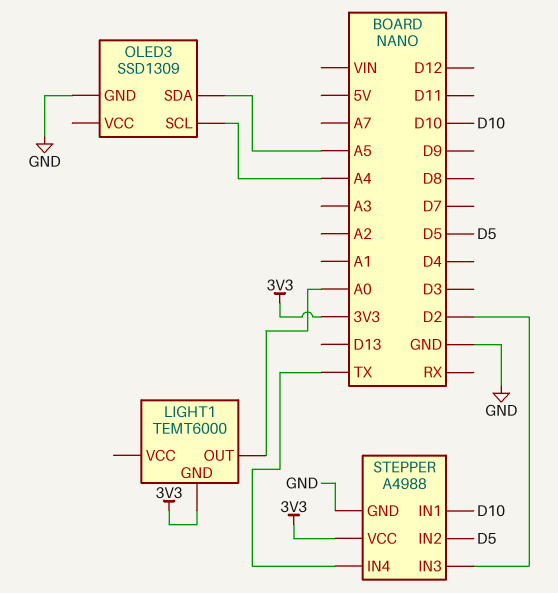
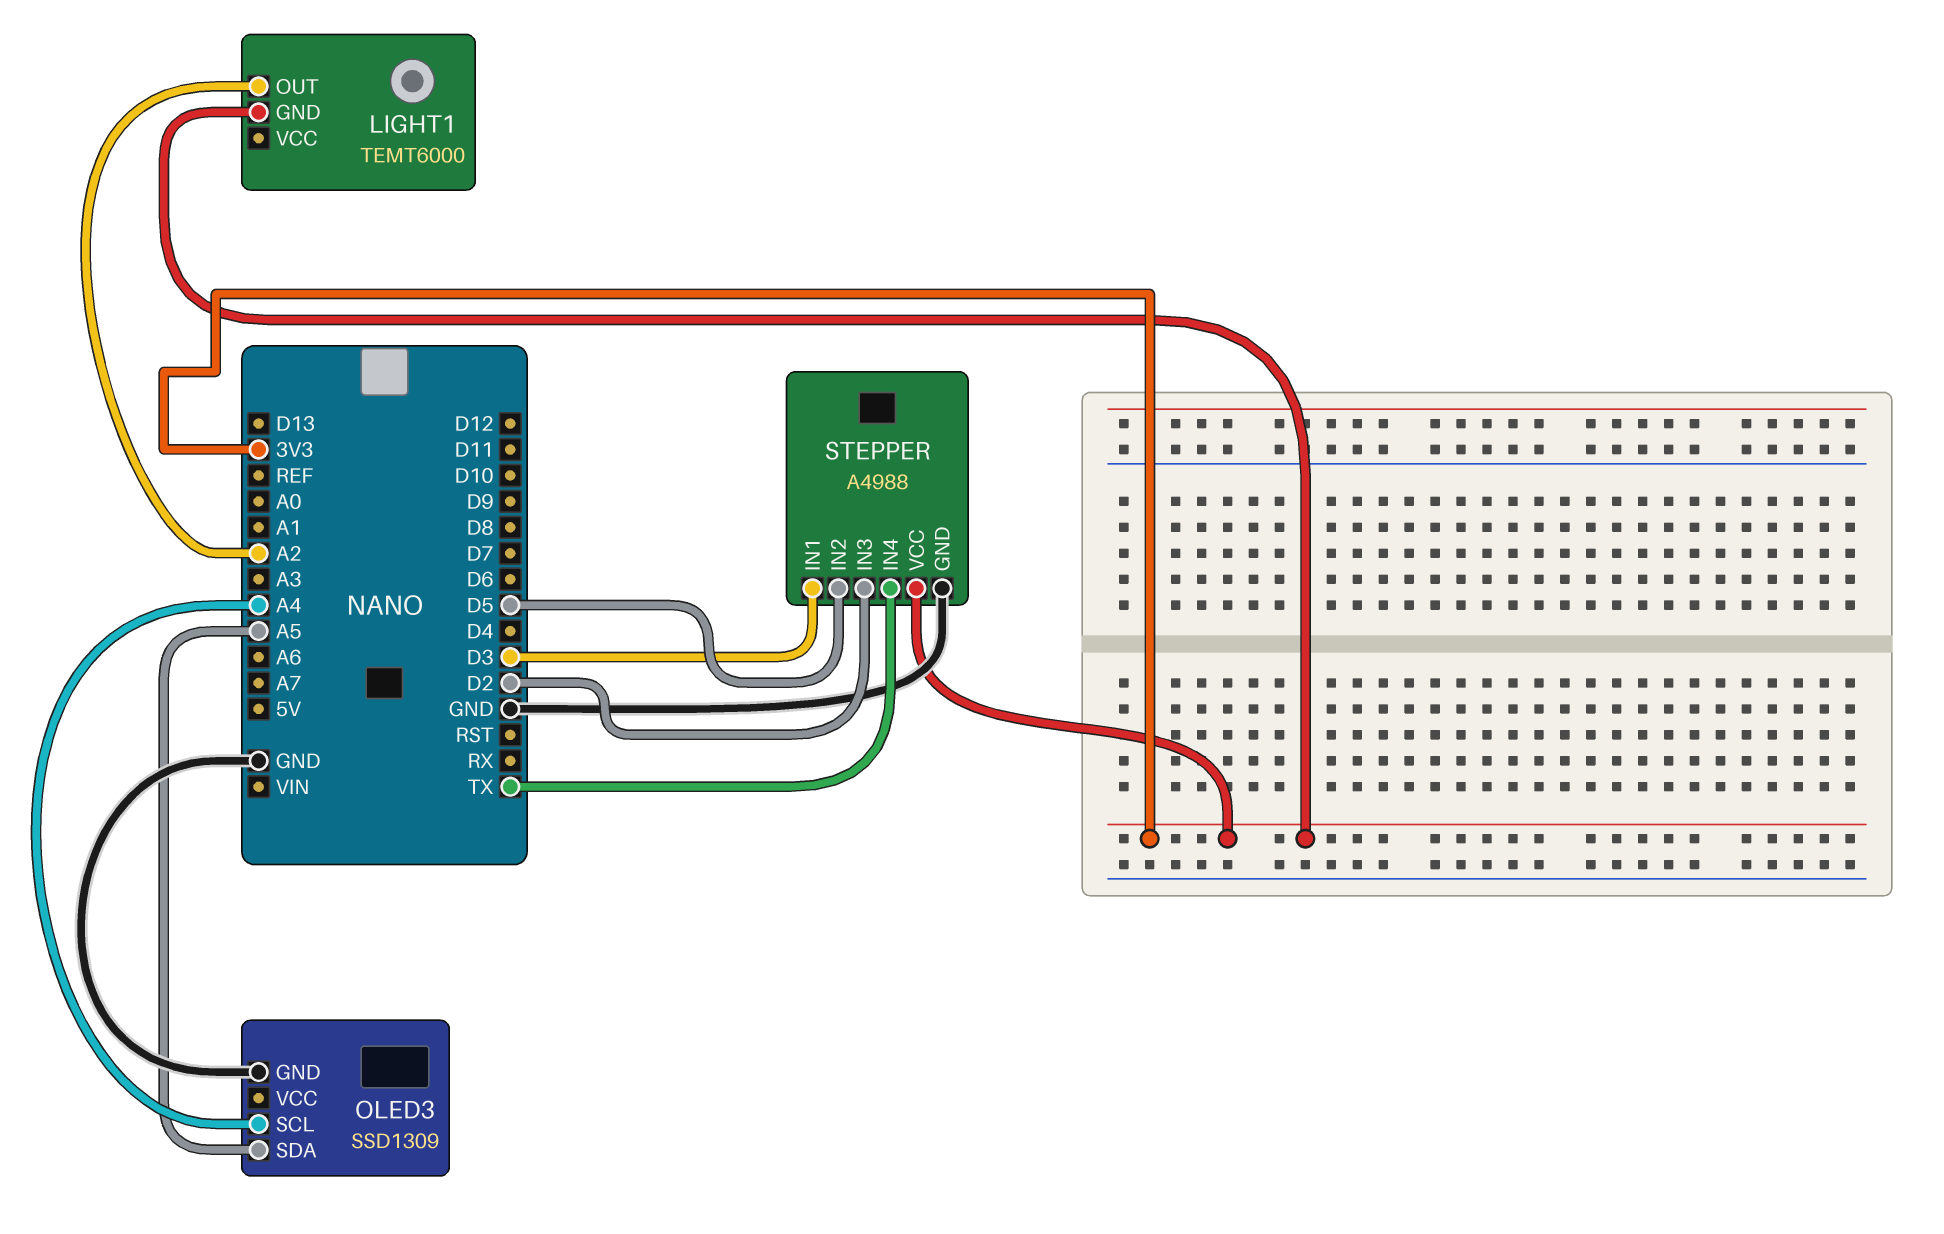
LIGHT1 pin OUT: A0 -> A2
STEPPER pin IN1: D10 -> D3

